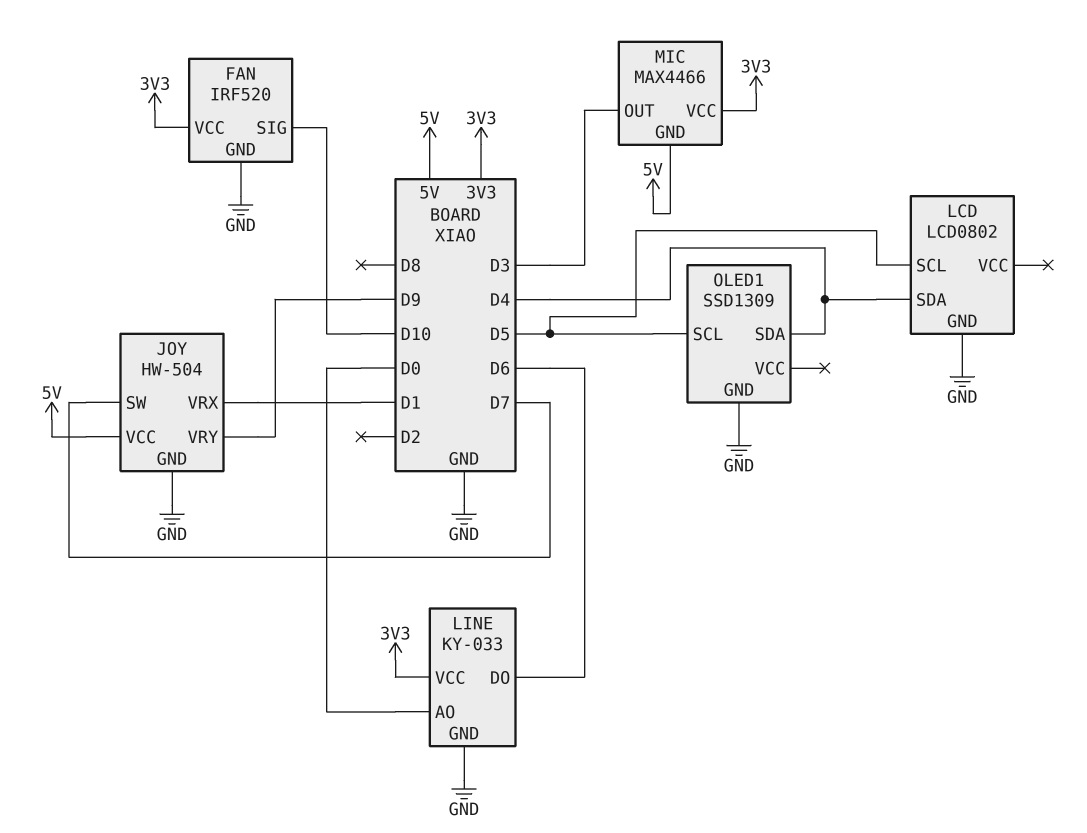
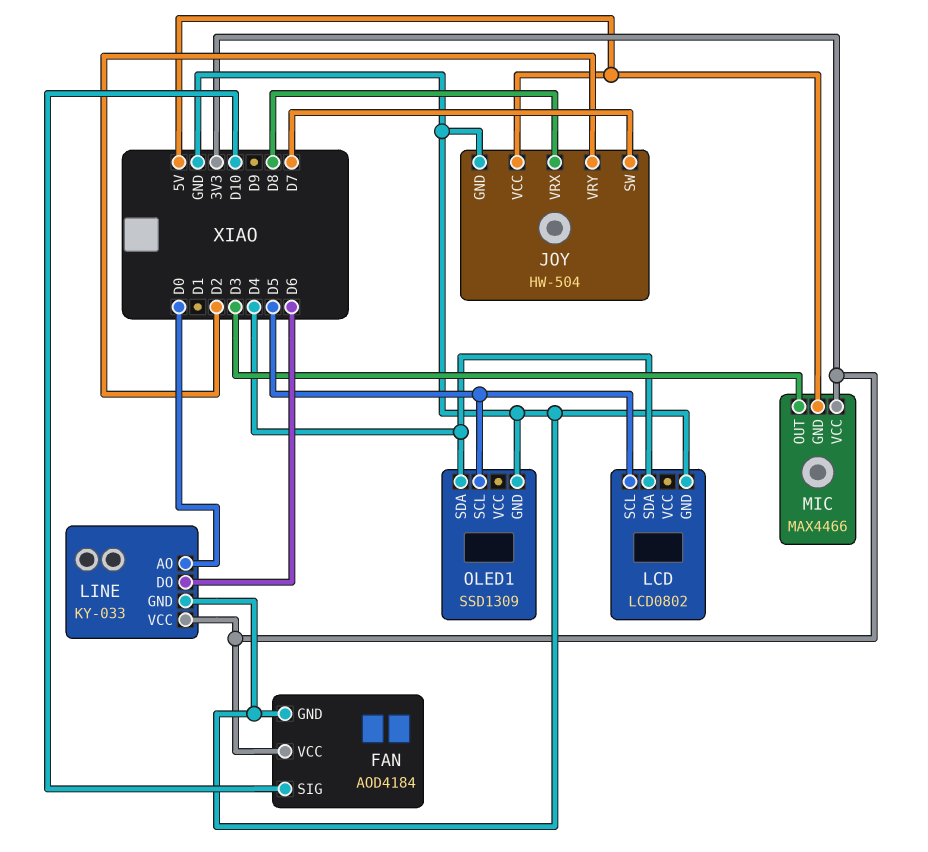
FAN: IRF520 -> AOD4184
JOY pin VRX: D1 -> D8
JOY pin VRY: D9 -> D2

